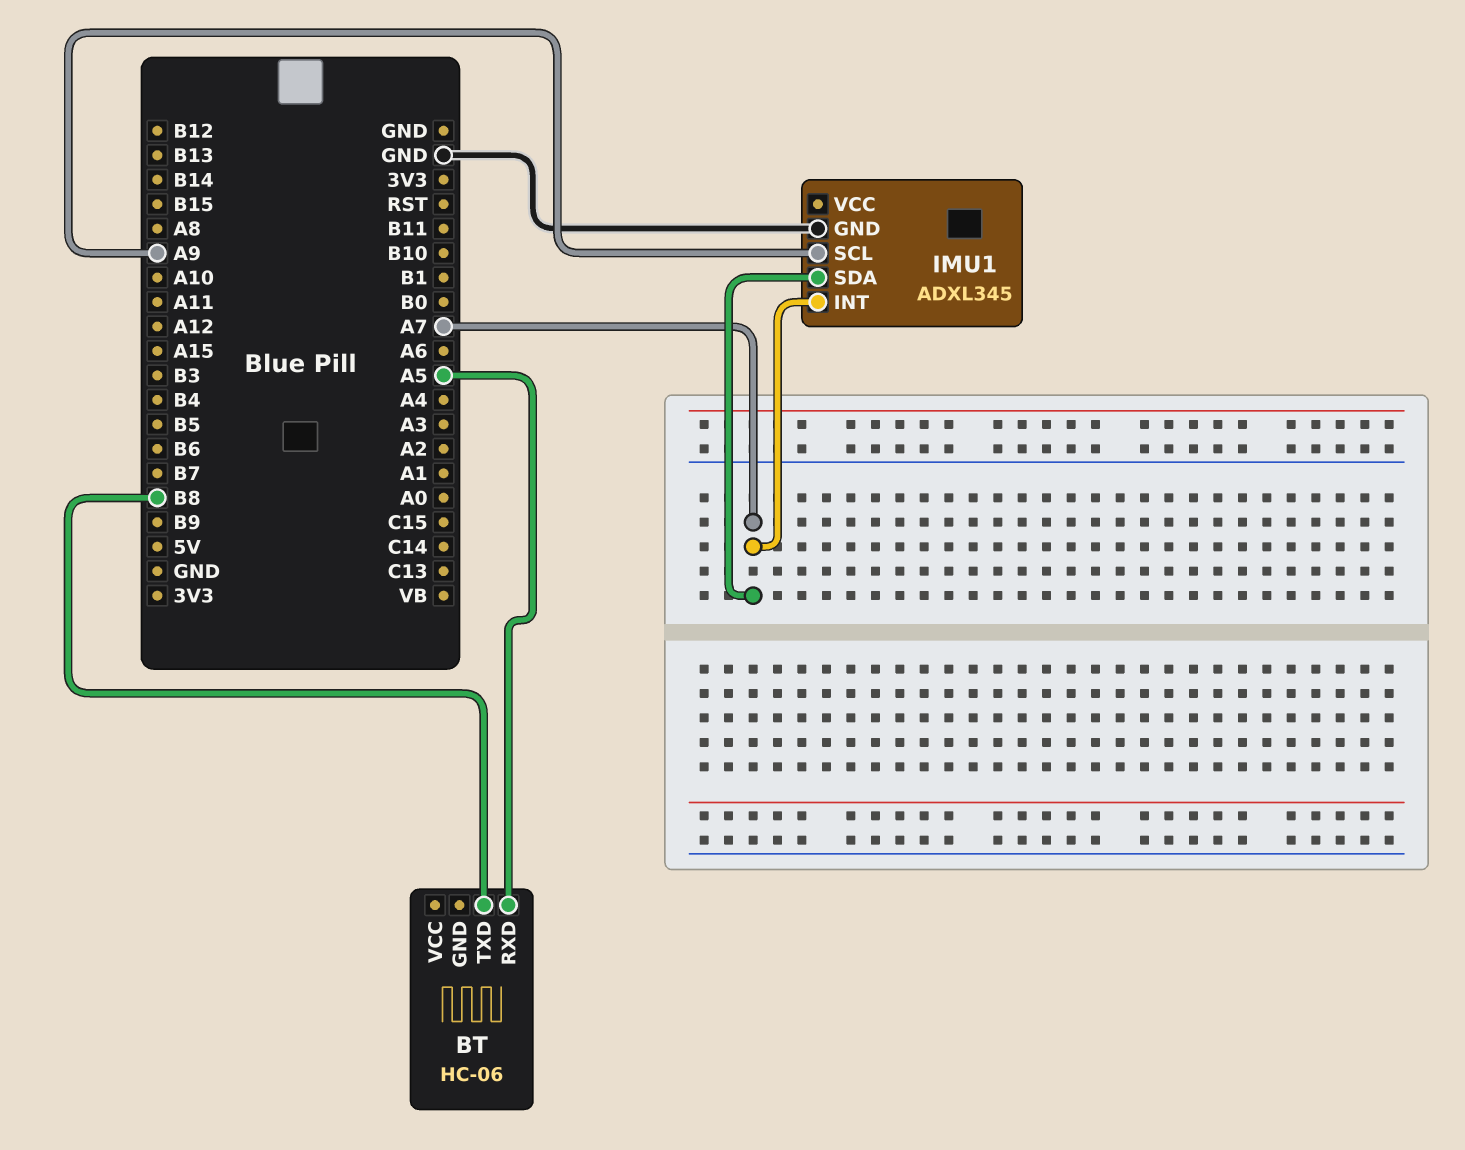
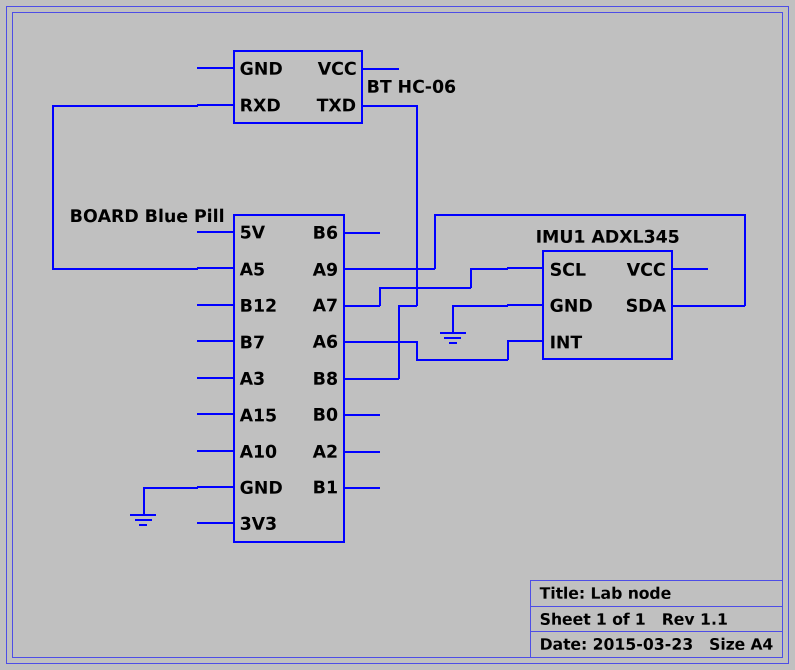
IMU1 pin INT: A7 -> A6
IMU1 pin SCL: A9 -> A7
IMU1 pin SDA: A7 -> A9

